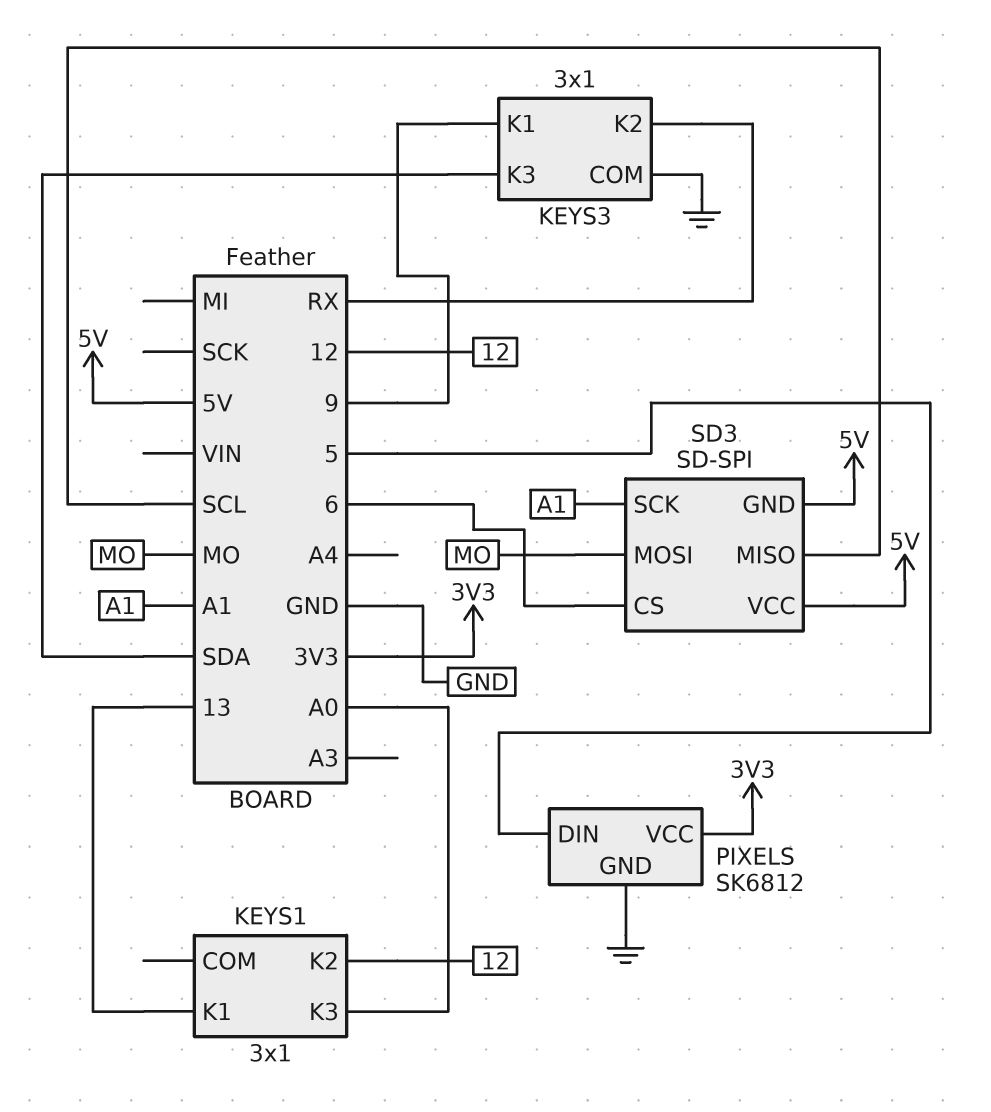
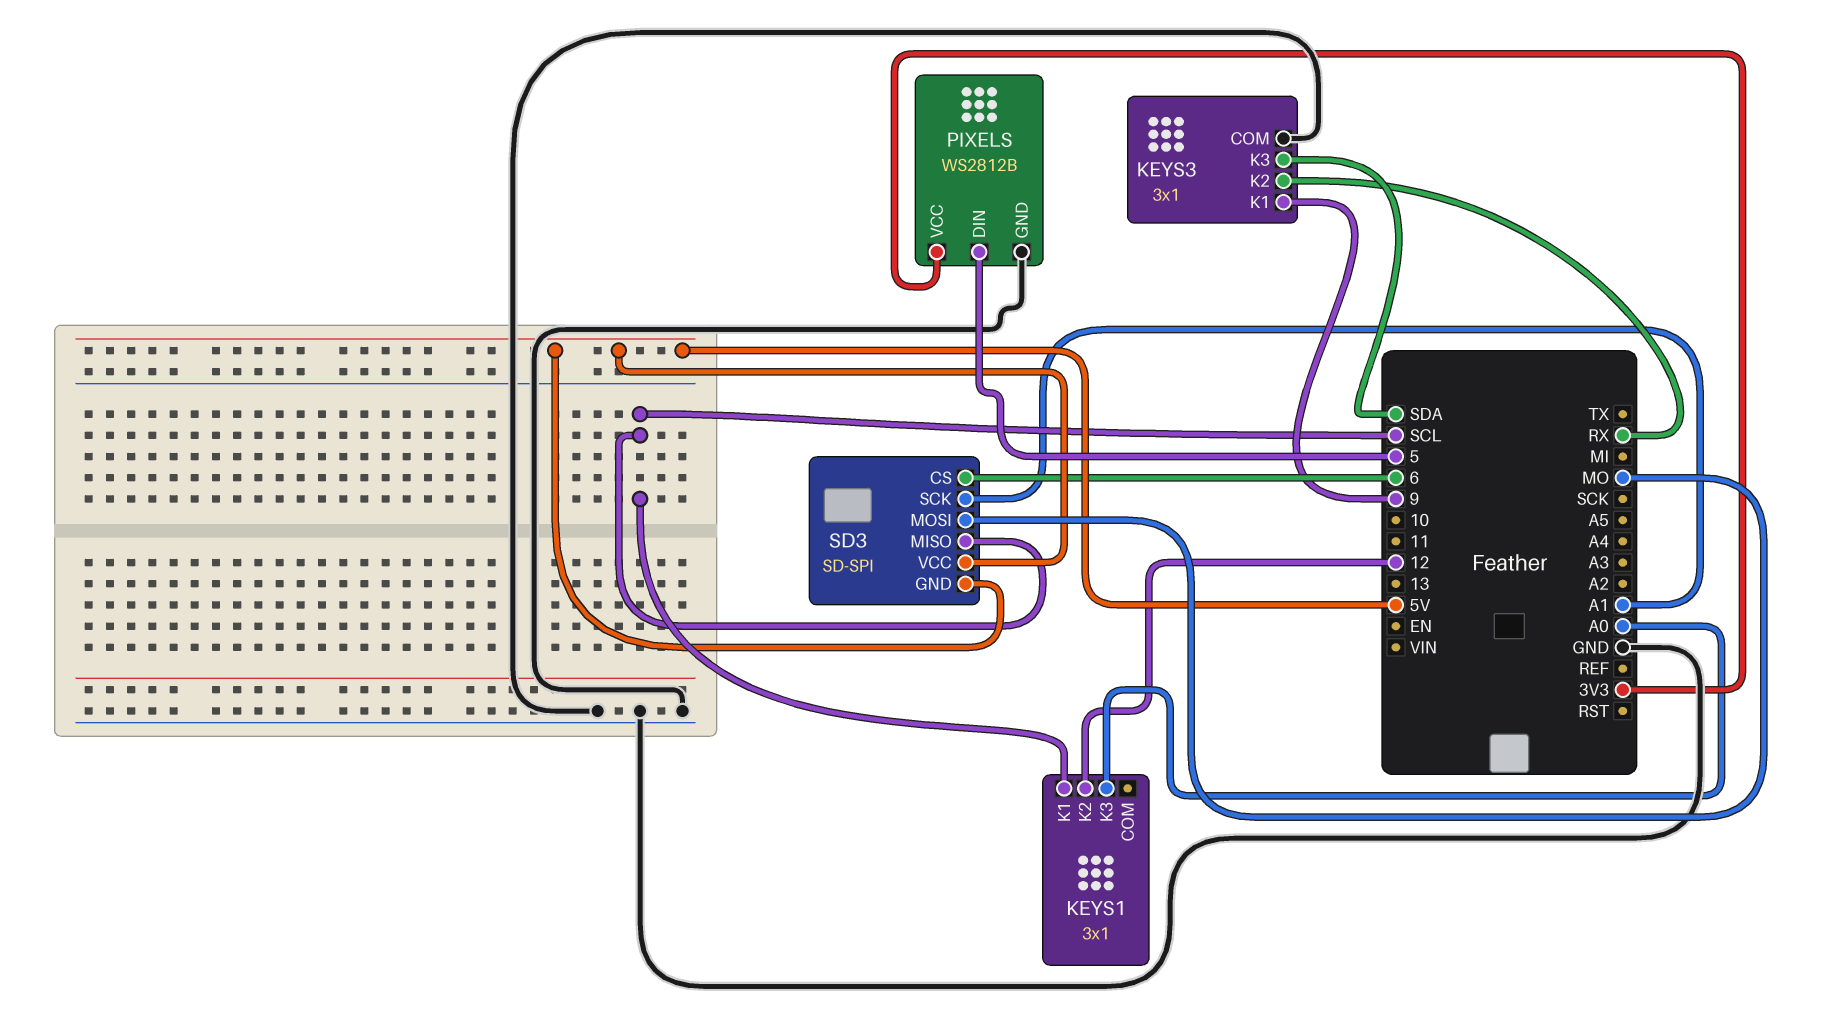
KEYS1 pin K1: 13 -> SCL
PIXELS: SK6812 -> WS2812B

